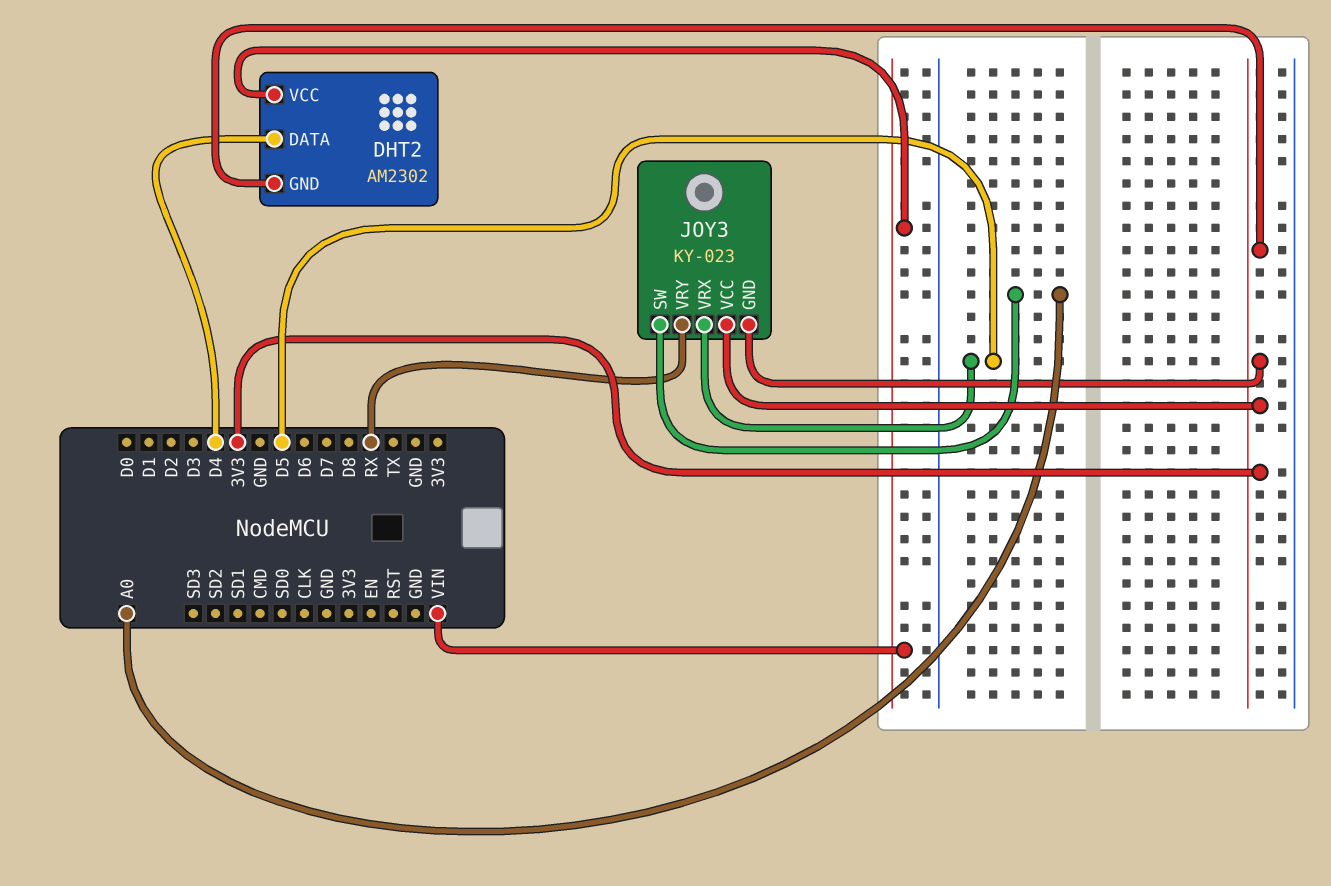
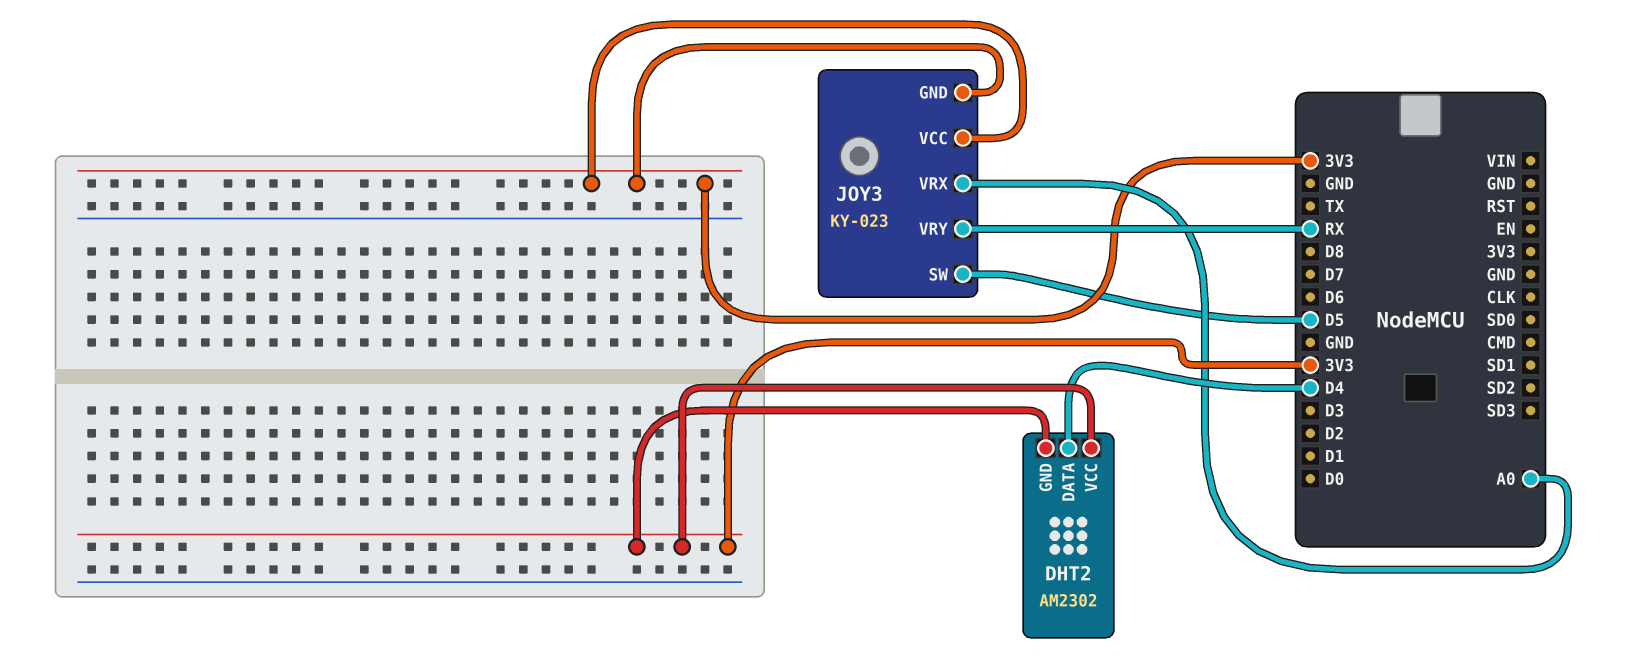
DHT2 pin VCC: VIN -> 3V3
JOY3 pin SW: A0 -> D5
JOY3 pin VRX: D5 -> A0

